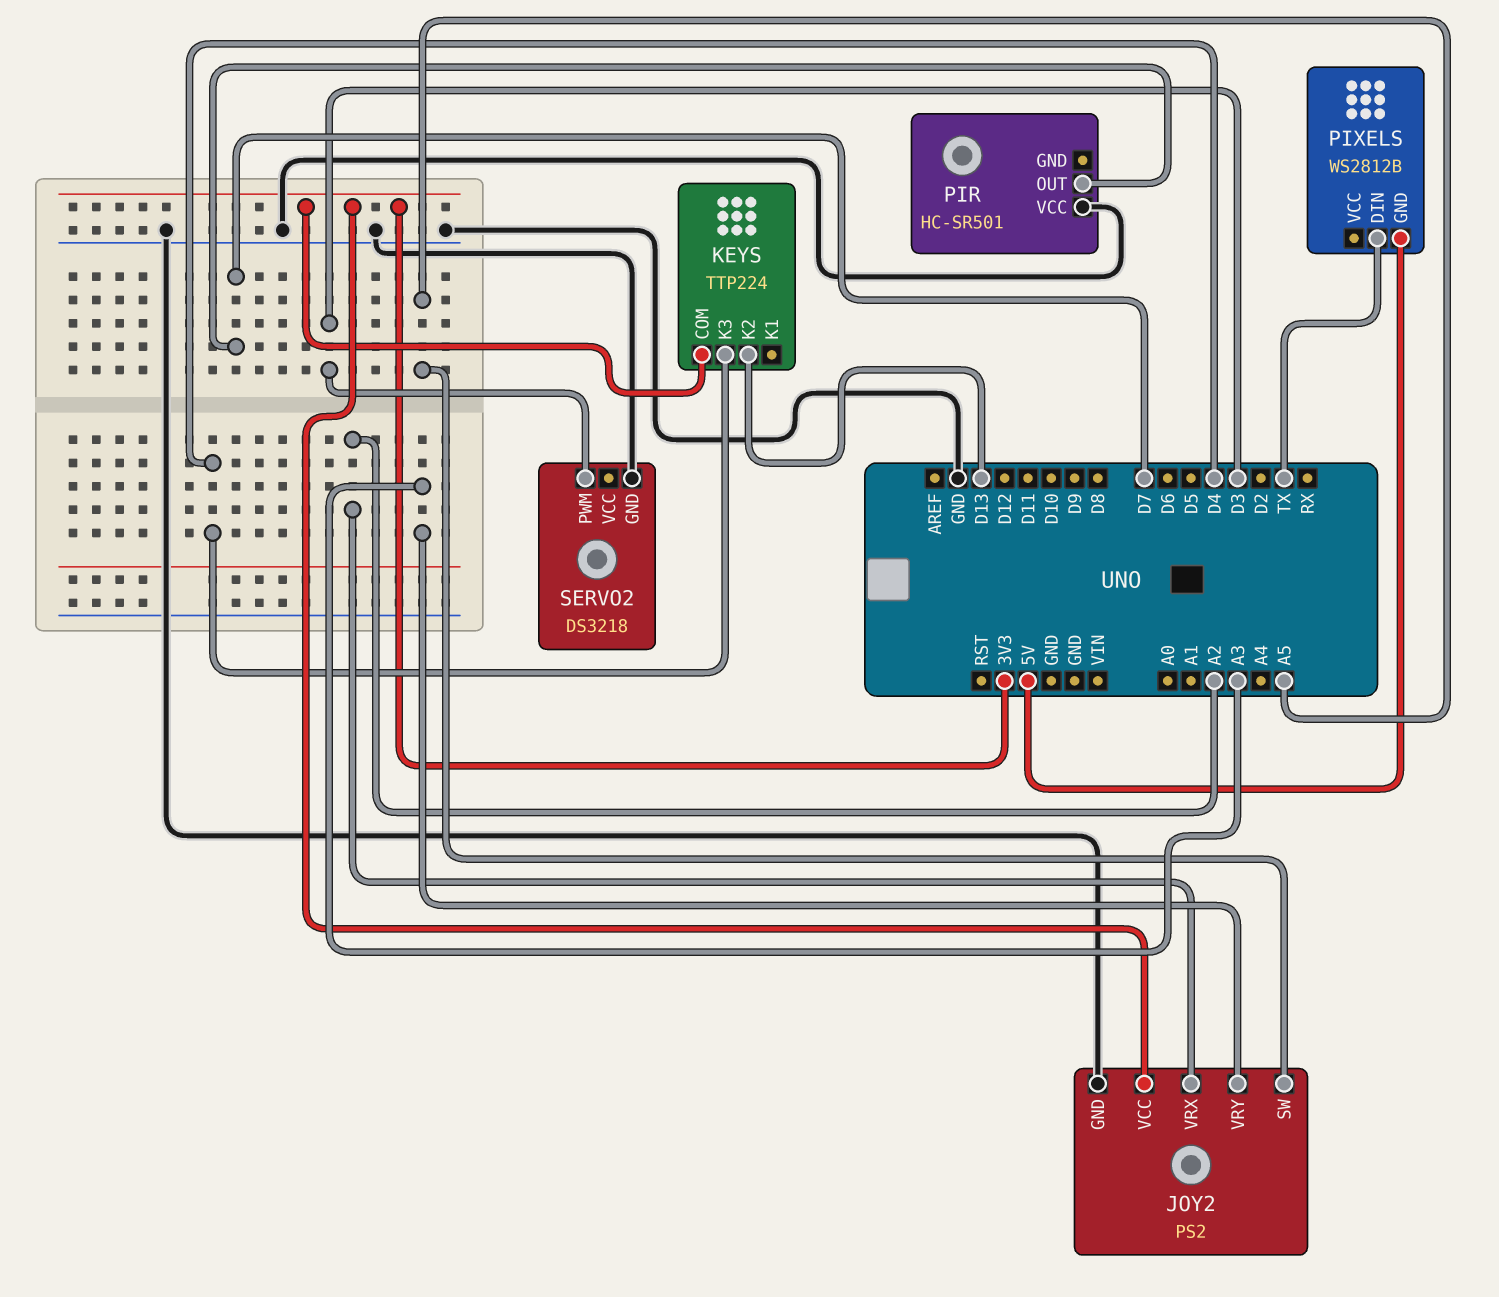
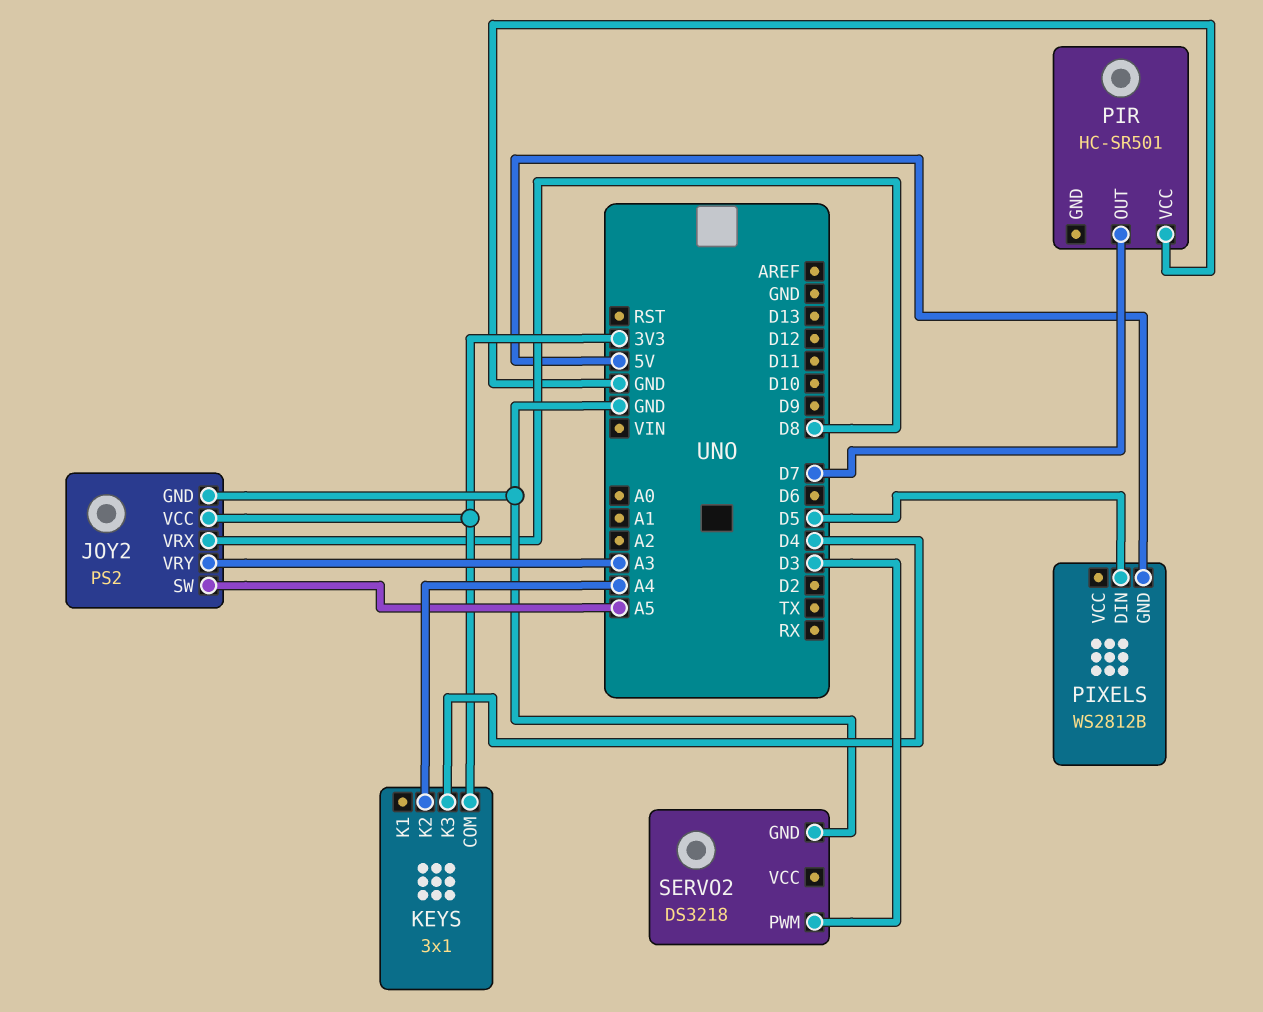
JOY2 pin VRX: A2 -> D8
KEYS: TTP224 -> 3x1
KEYS pin K2: D13 -> A4
PIXELS pin DIN: TX -> D5

